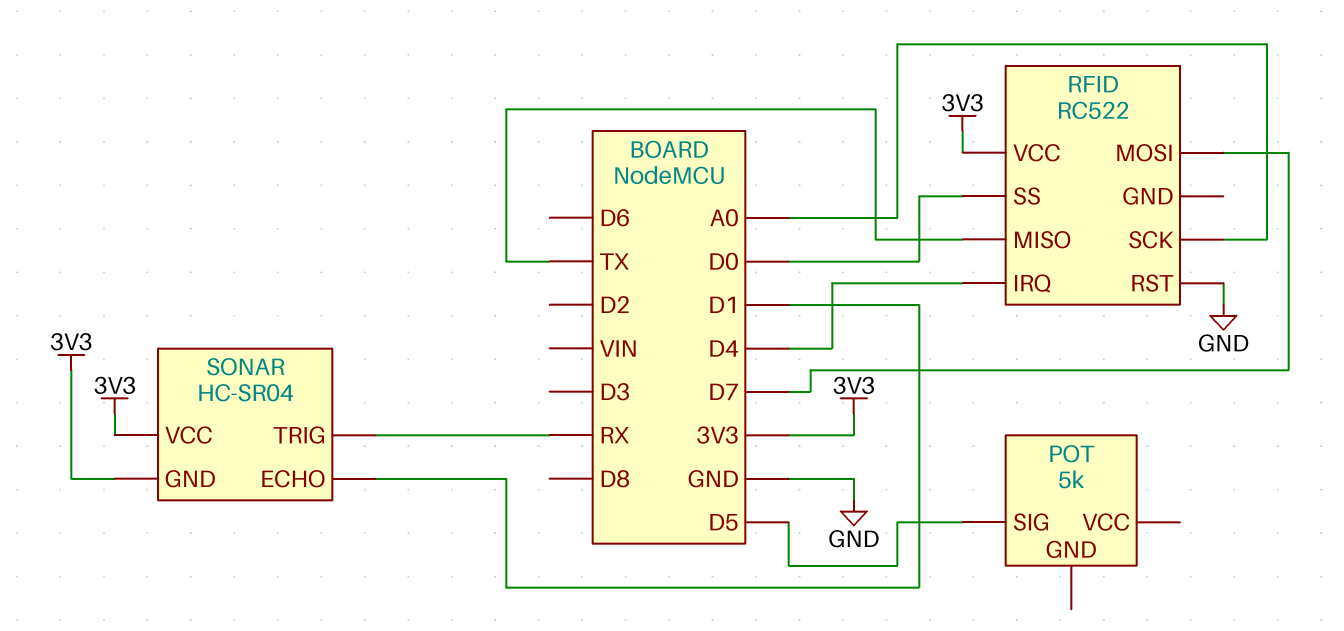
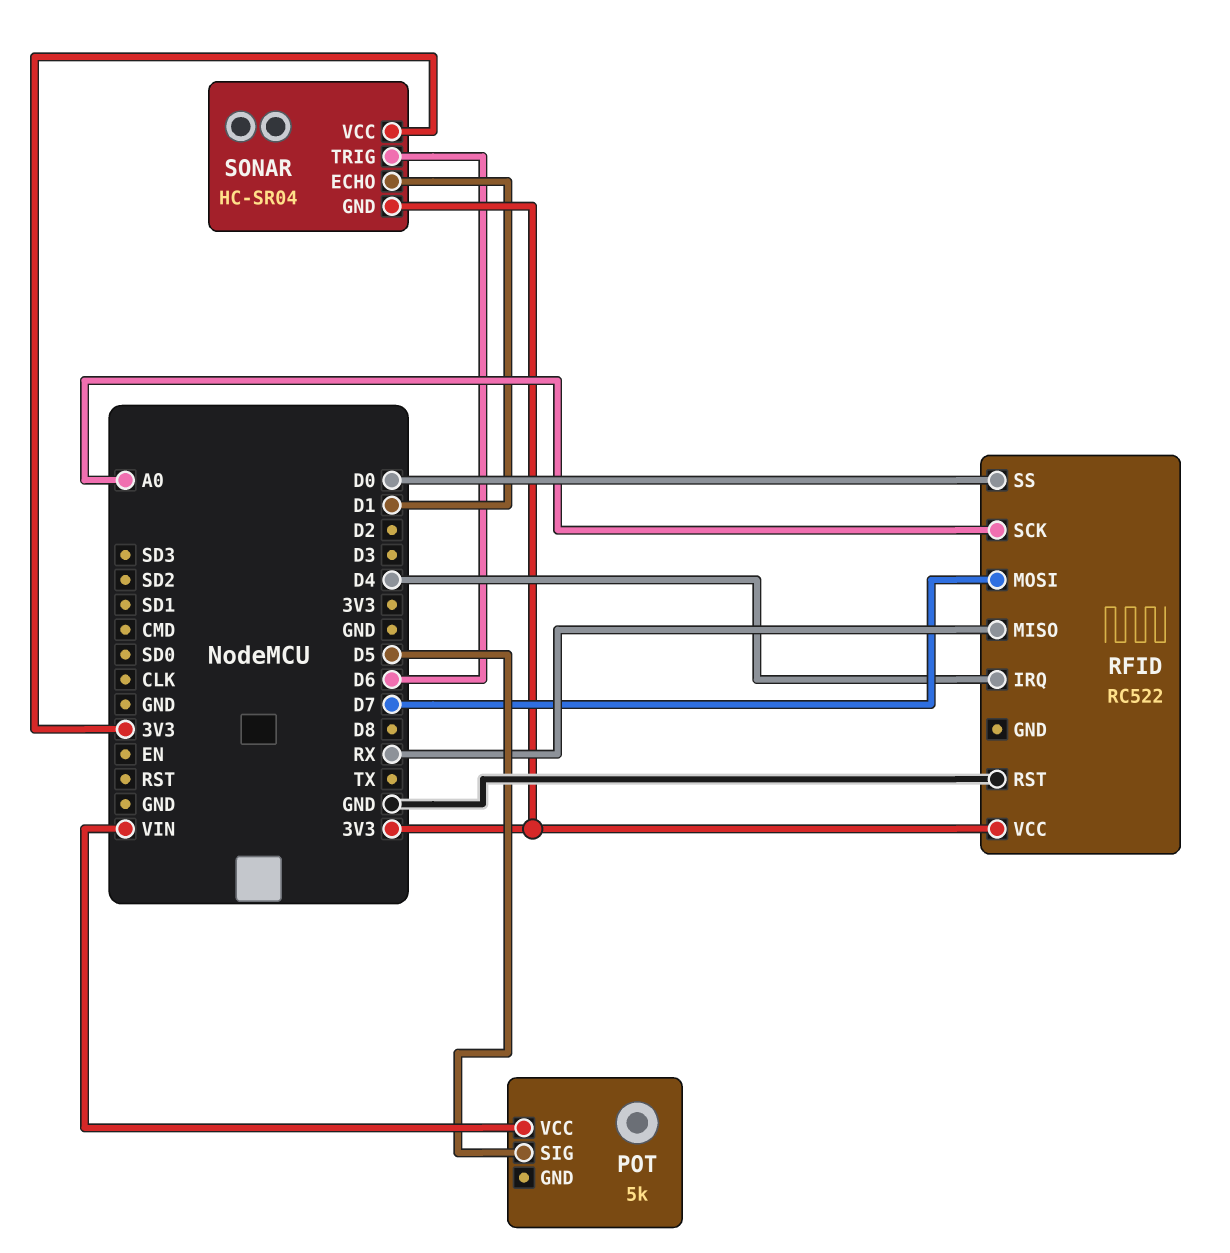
POT pin VCC: none -> VIN
RFID pin MISO: TX -> RX
SONAR pin TRIG: RX -> D6

